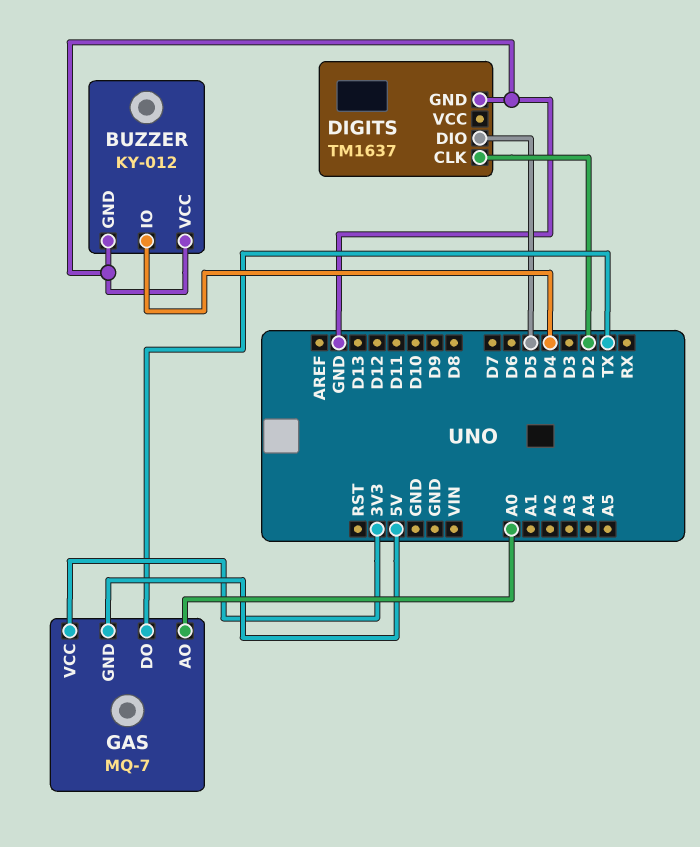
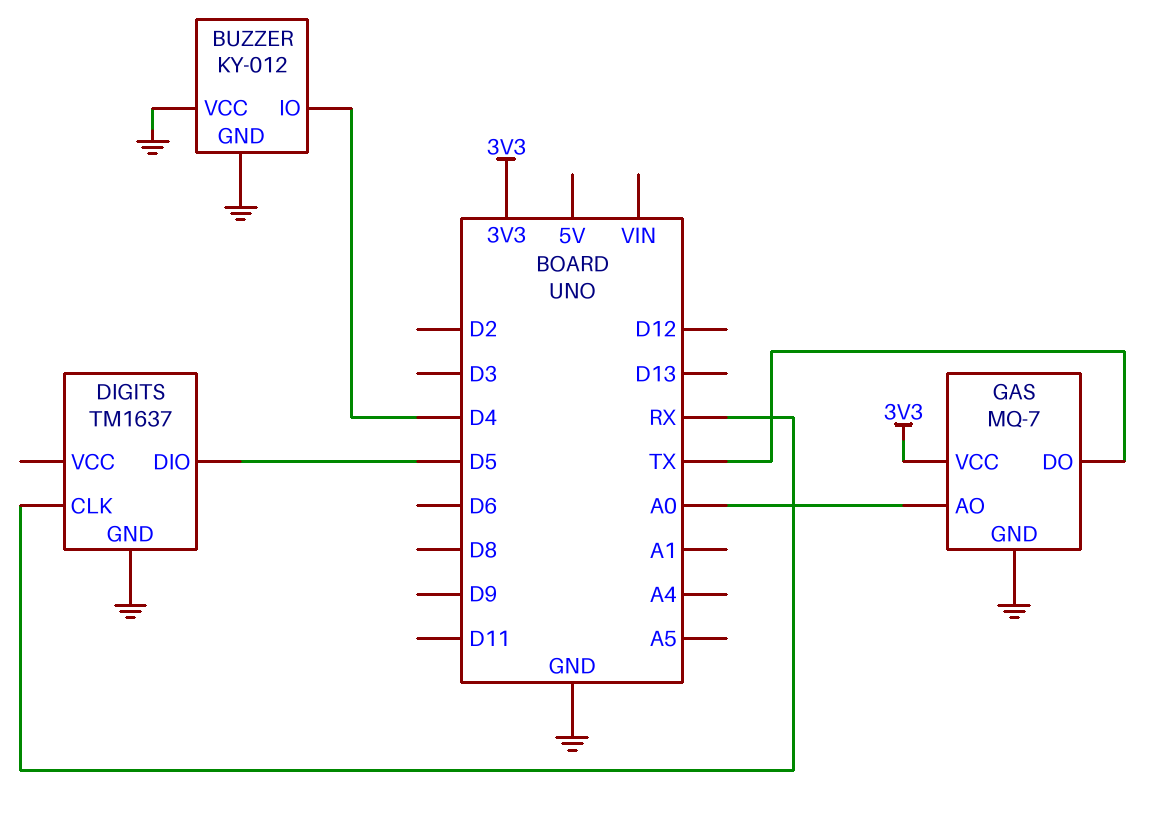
DIGITS pin CLK: D2 -> RX
GAS pin GND: 5V -> GND

